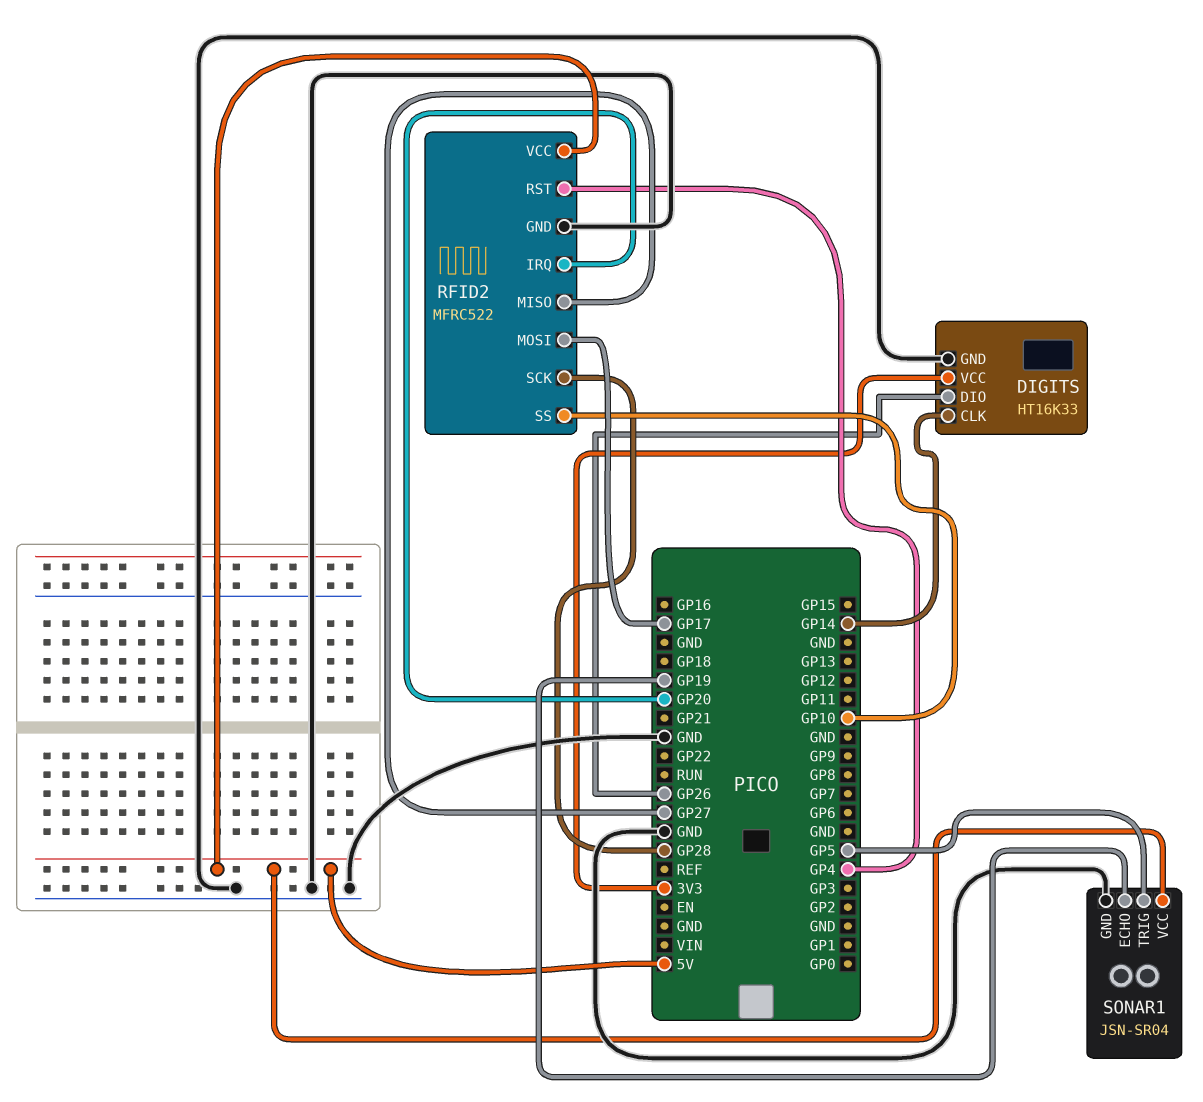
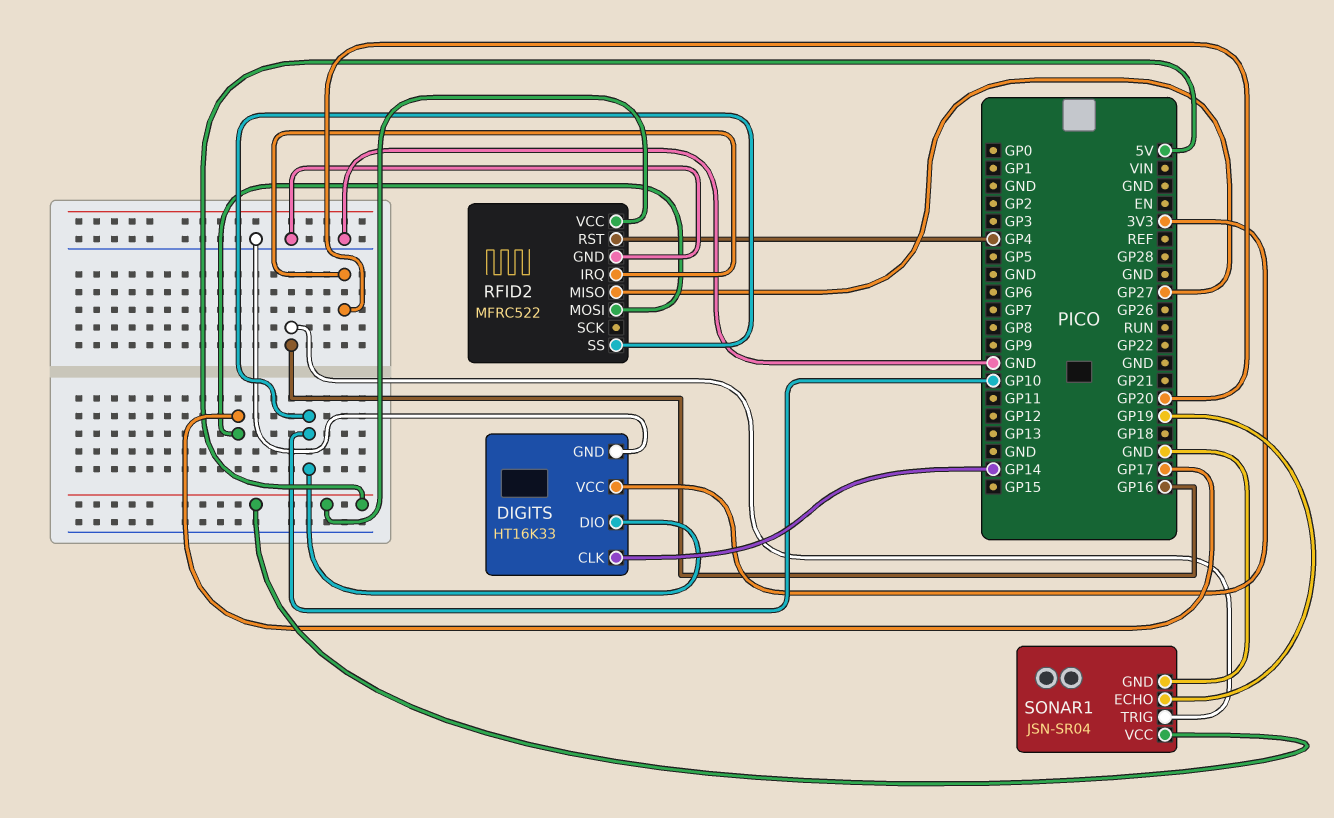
DIGITS pin DIO: GP26 -> GP10
RFID2 pin SCK: GP28 -> none
SONAR1 pin TRIG: GP5 -> GP16

